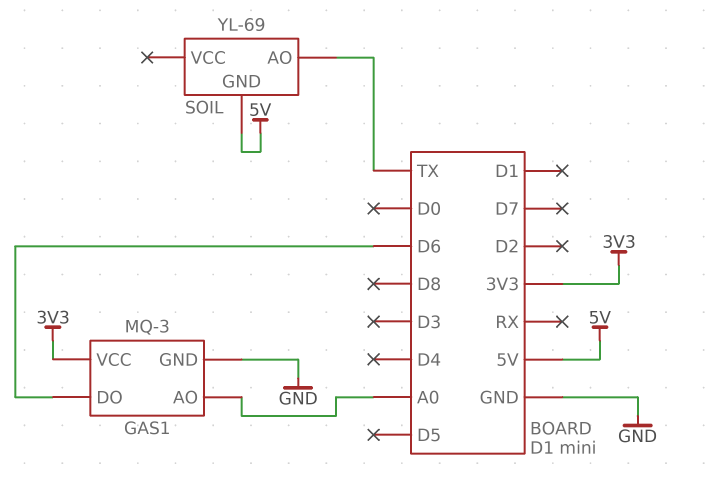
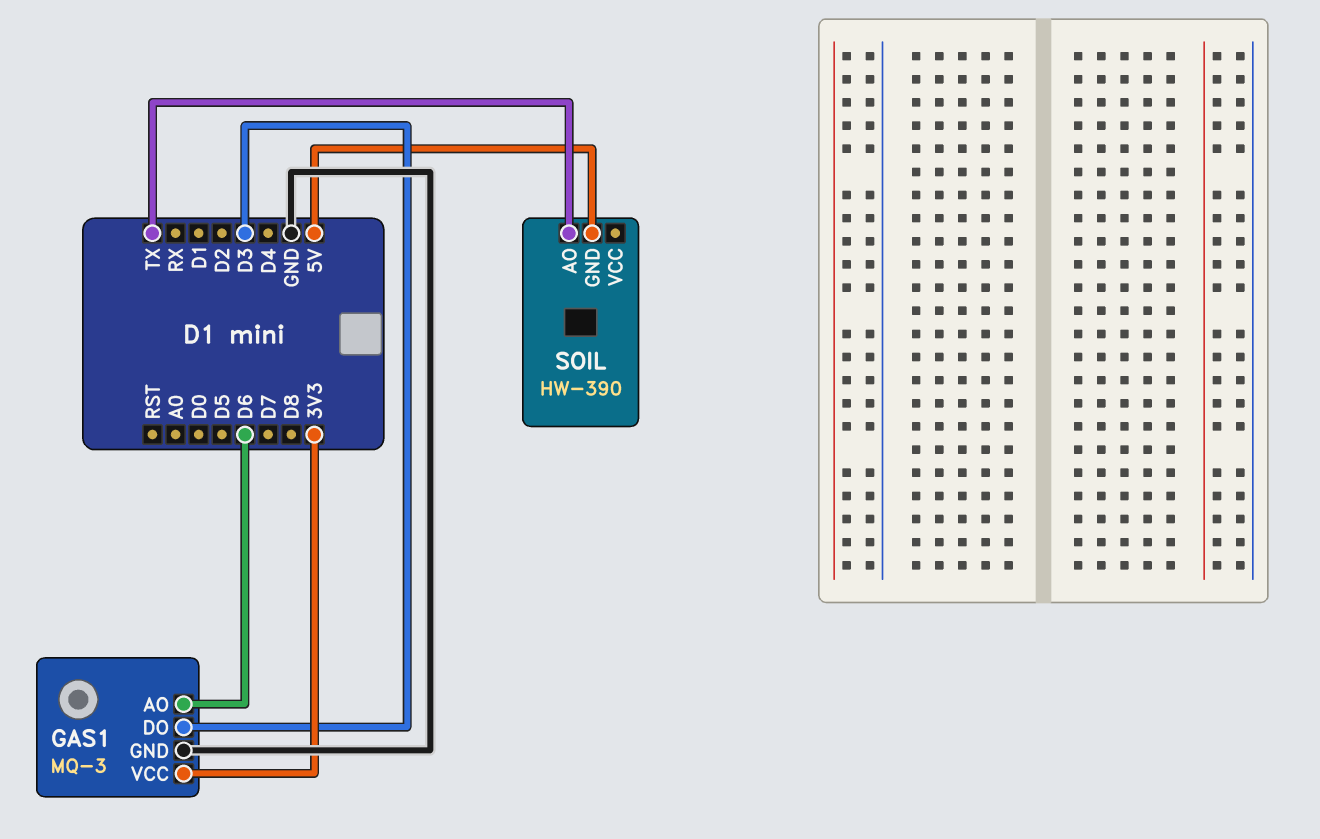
GAS1 pin AO: A0 -> D6
GAS1 pin DO: D6 -> D3
SOIL: YL-69 -> HW-390

